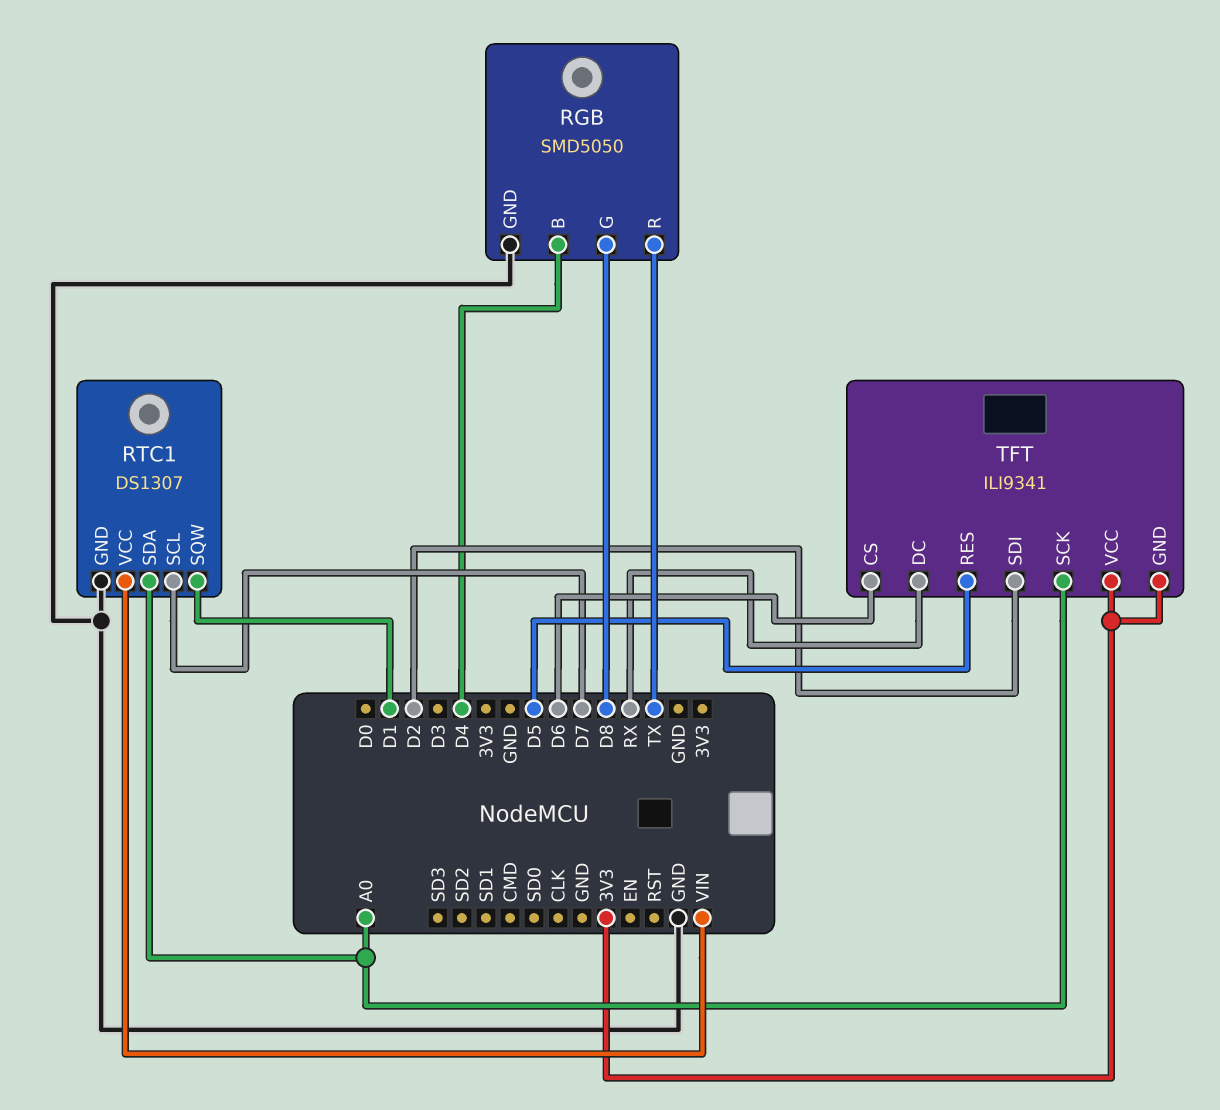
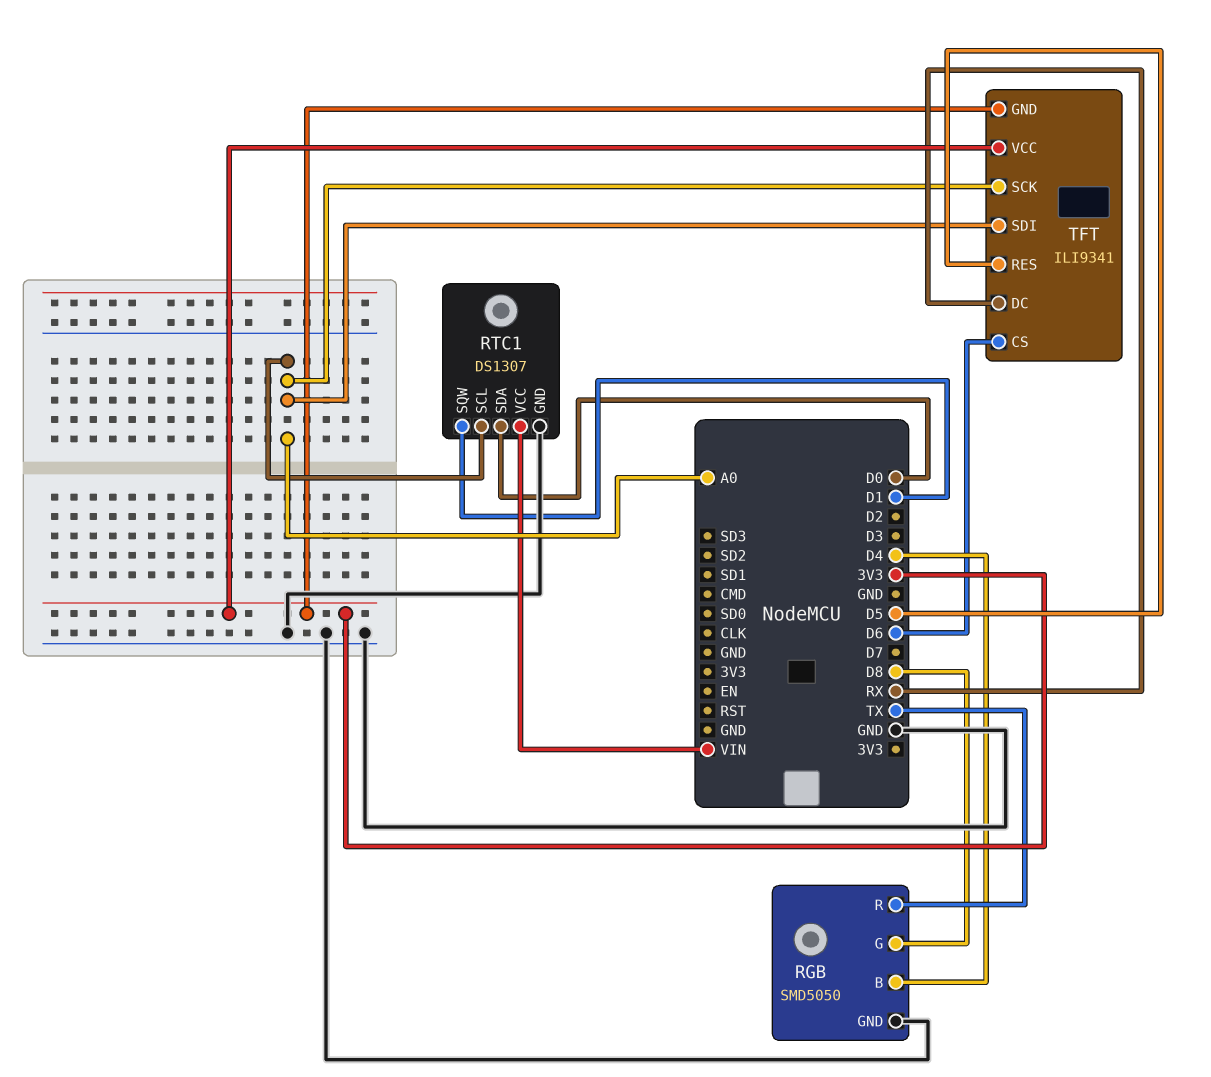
RTC1 pin SCL: D7 -> A0
RTC1 pin SDA: A0 -> D0
TFT pin SDI: D2 -> A0

